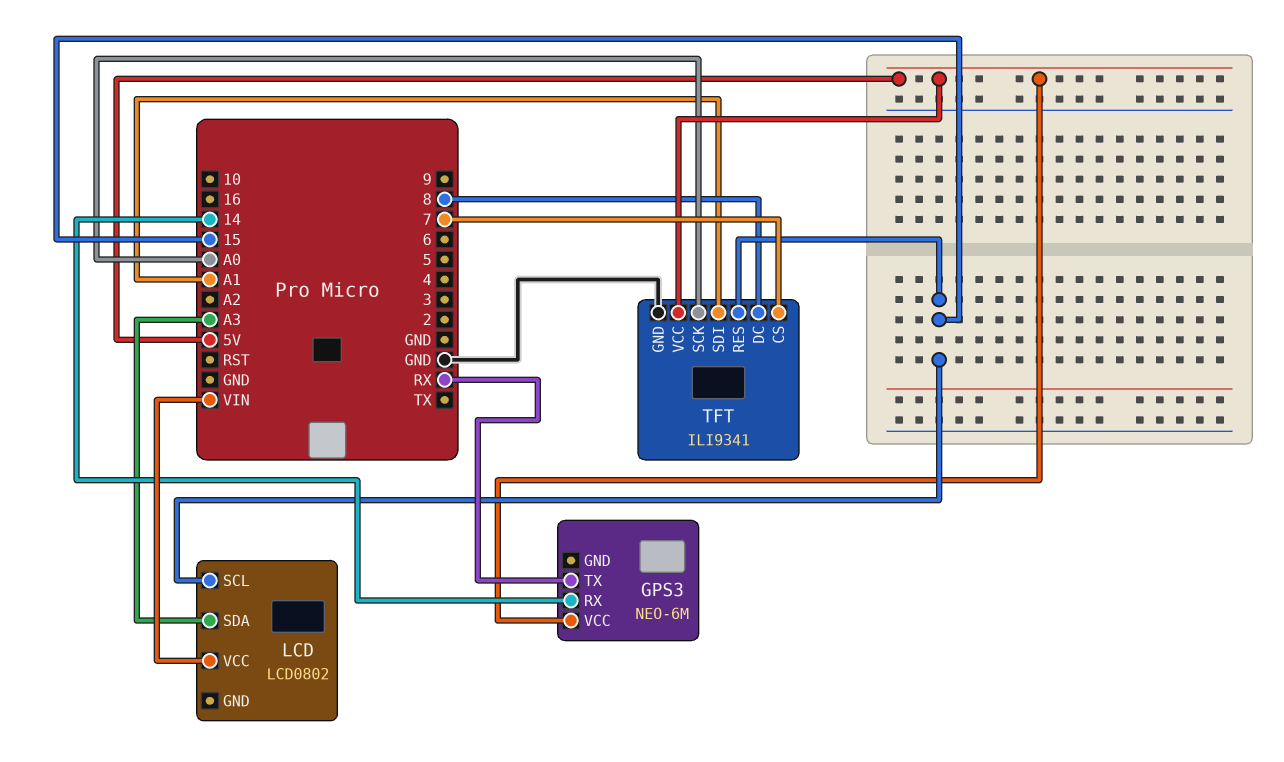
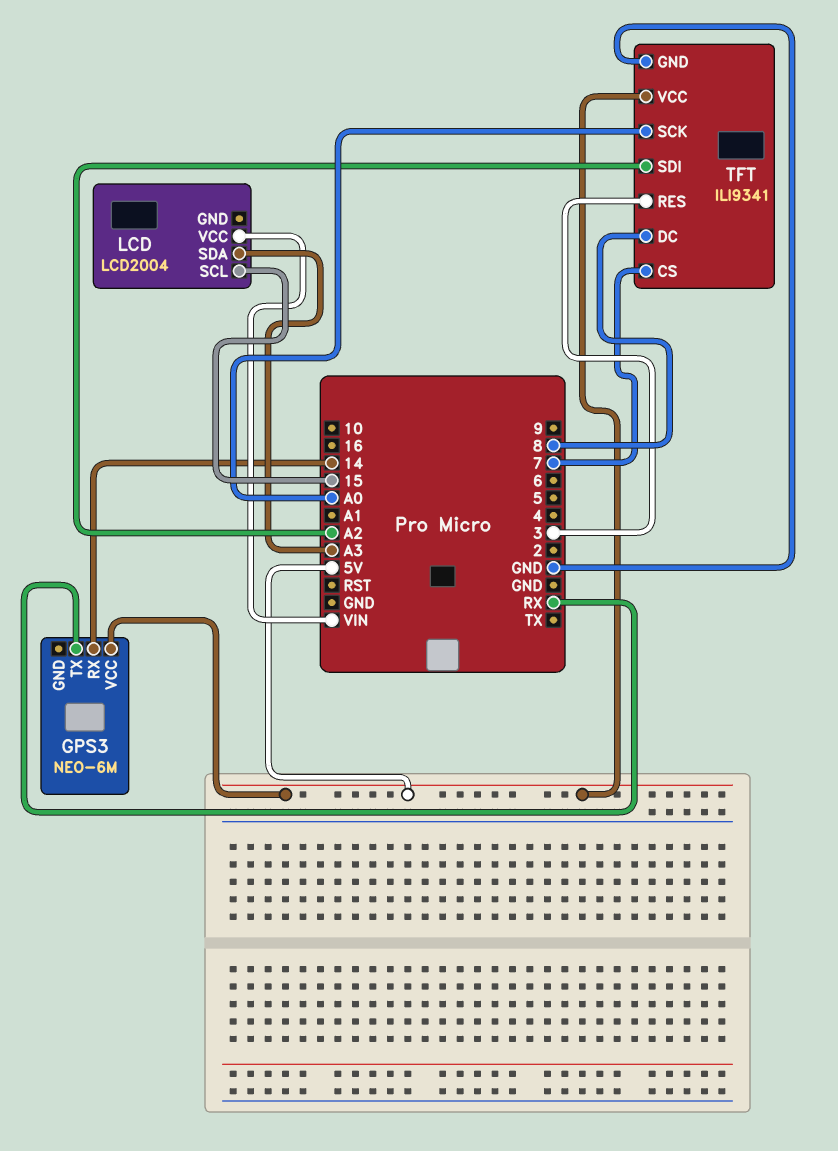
LCD: LCD0802 -> LCD2004
TFT pin RES: 15 -> 3
TFT pin SDI: A1 -> A2

